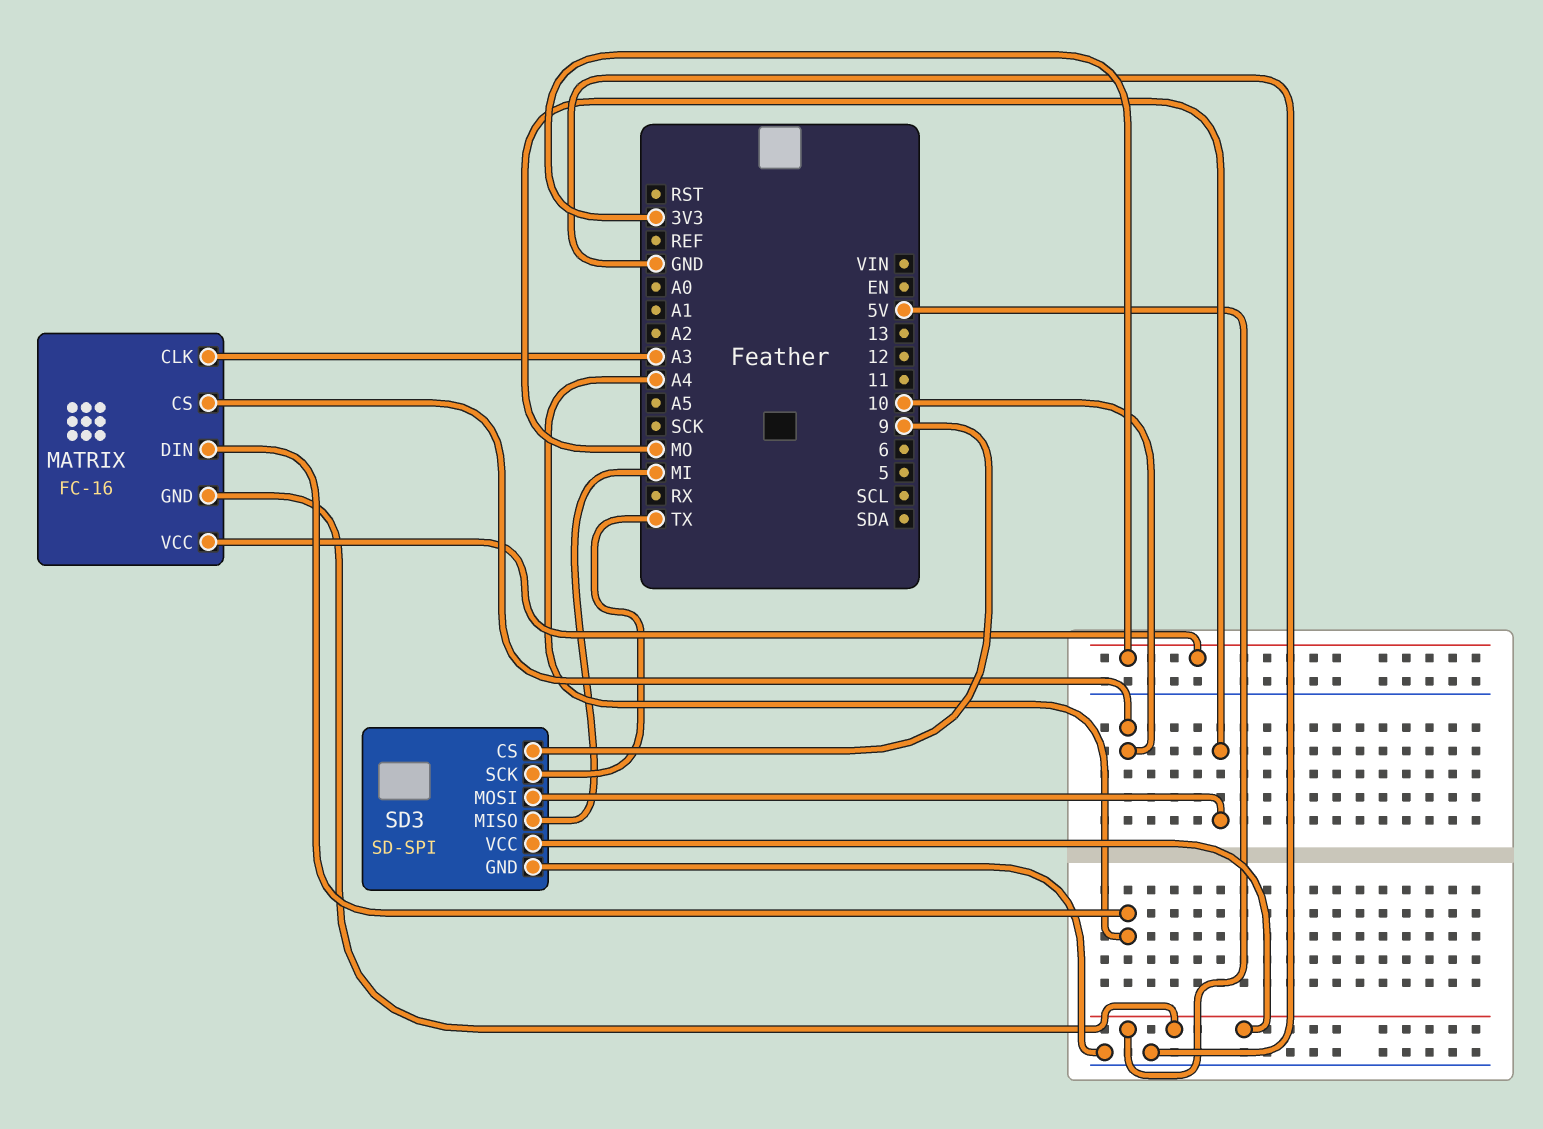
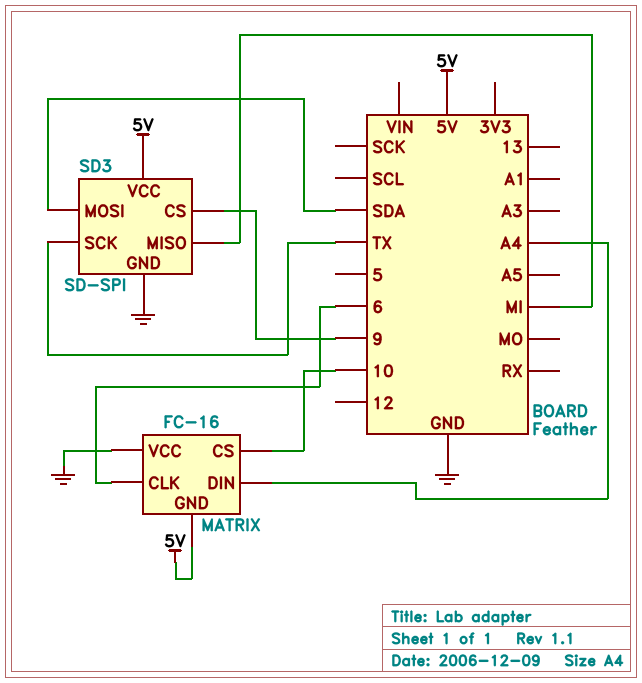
MATRIX pin CLK: A3 -> 6
MATRIX pin VCC: 3V3 -> GND
SD3 pin MOSI: MO -> SDA

